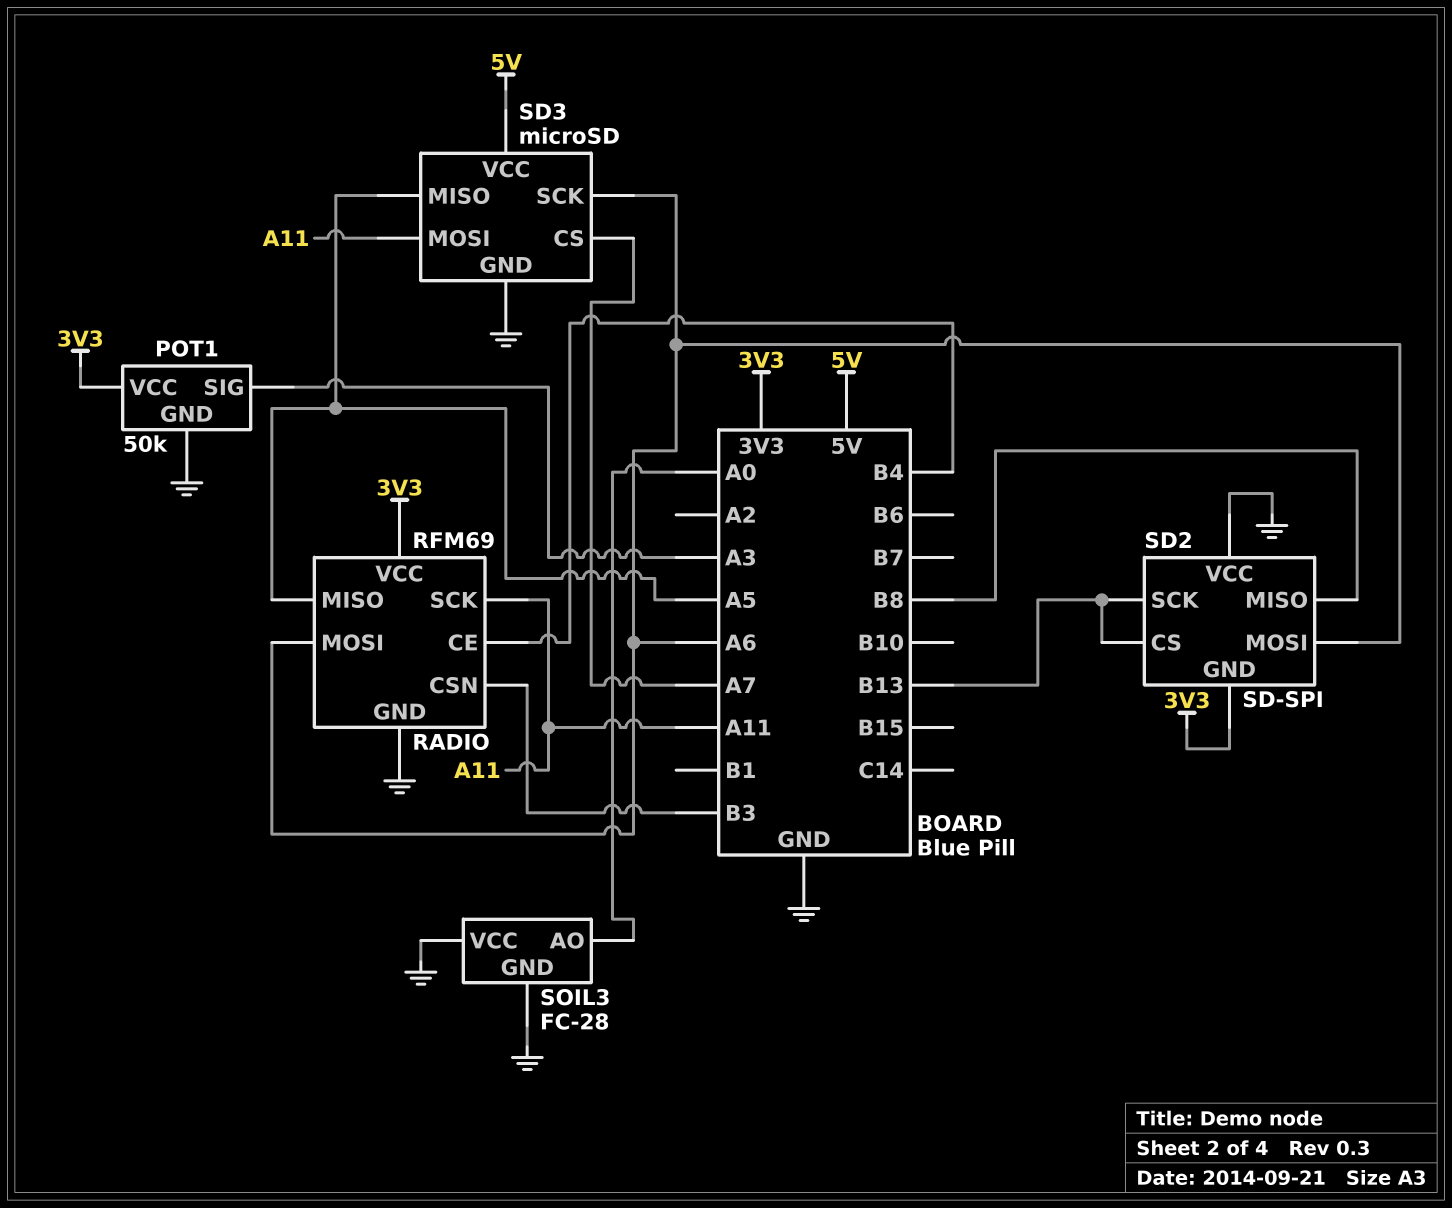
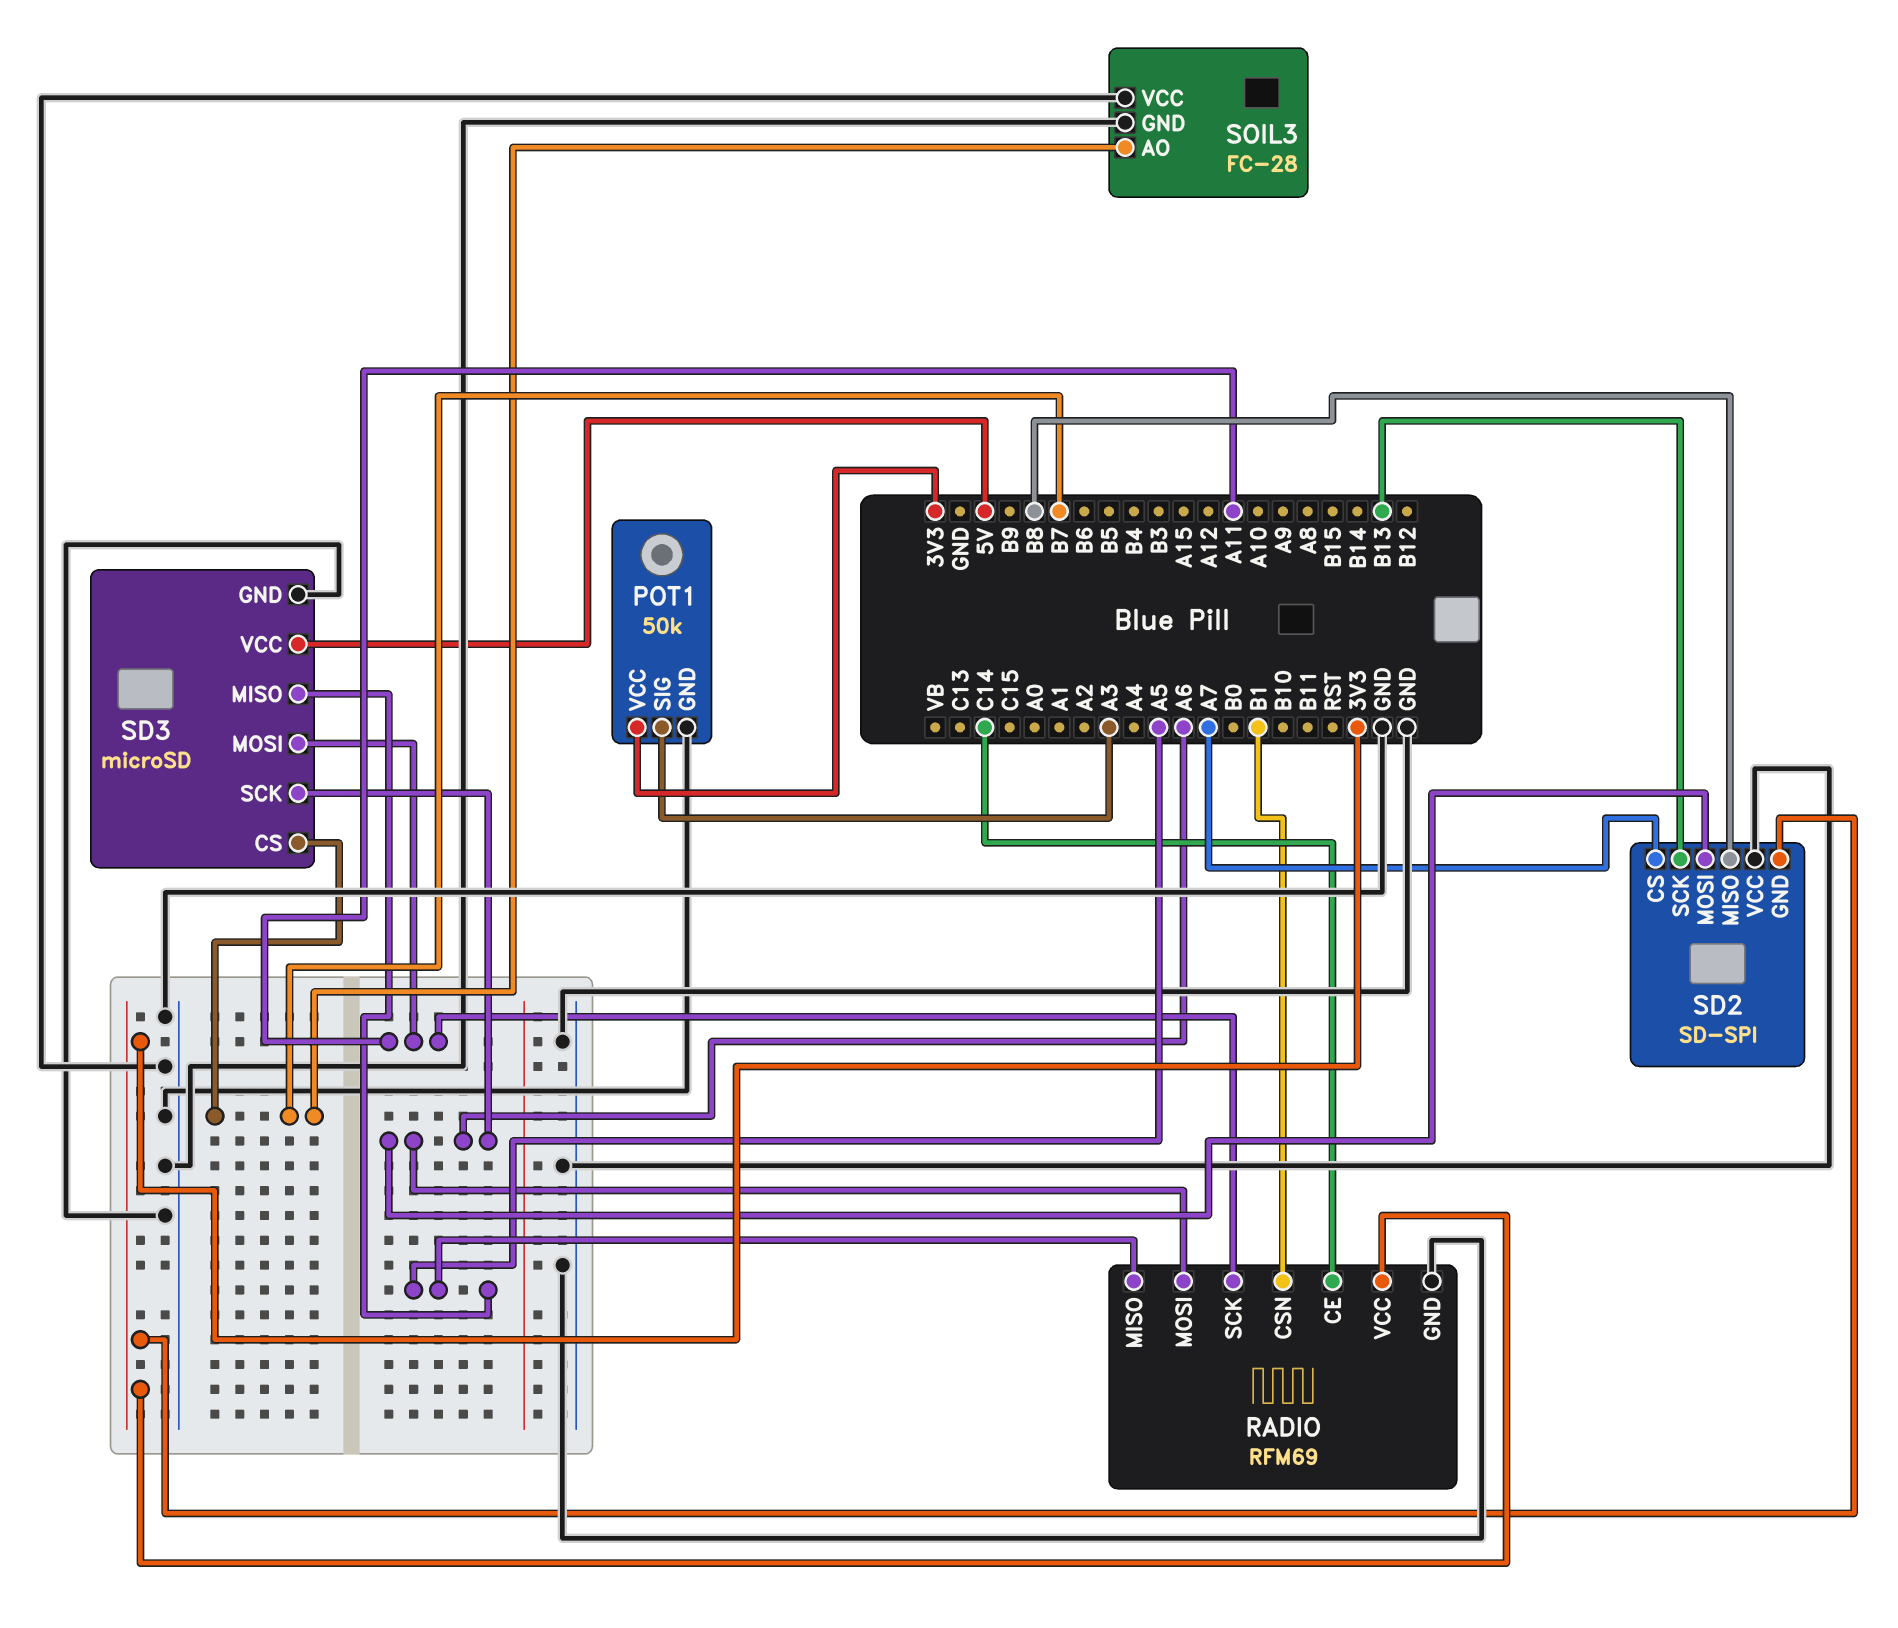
RADIO pin CE: B4 -> C14
RADIO pin CSN: B3 -> B1
SD2 pin CS: B13 -> A7
SD3 pin CS: A7 -> B7
SOIL3 pin AO: A0 -> B7

